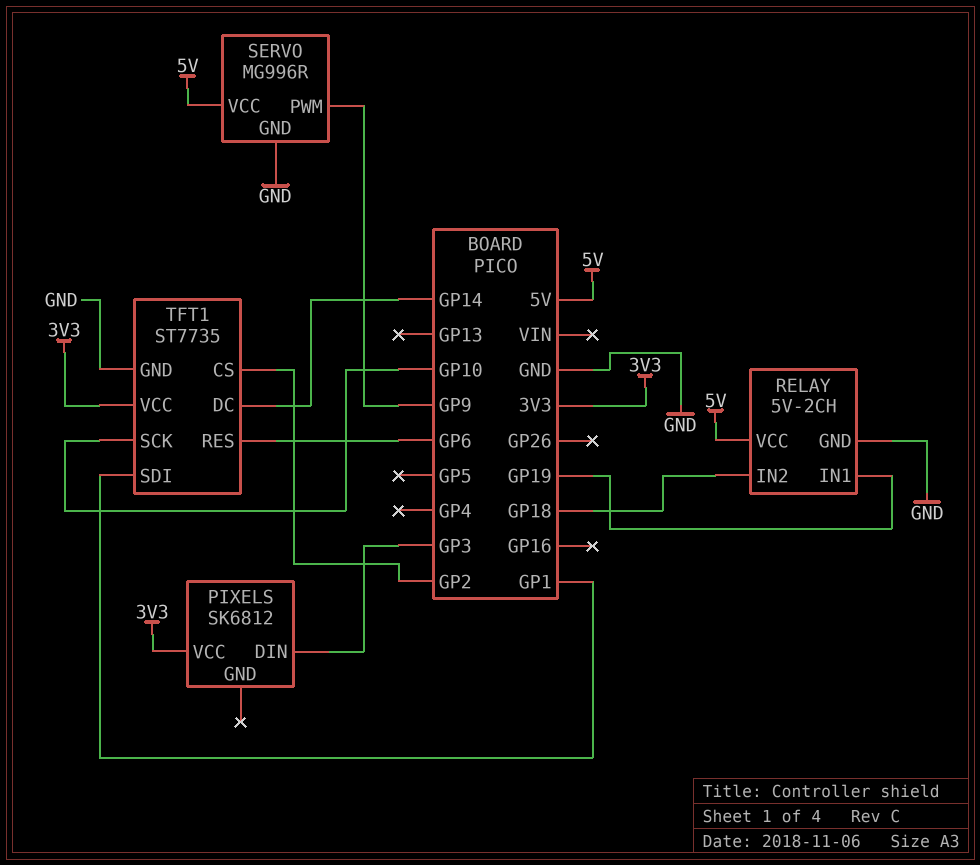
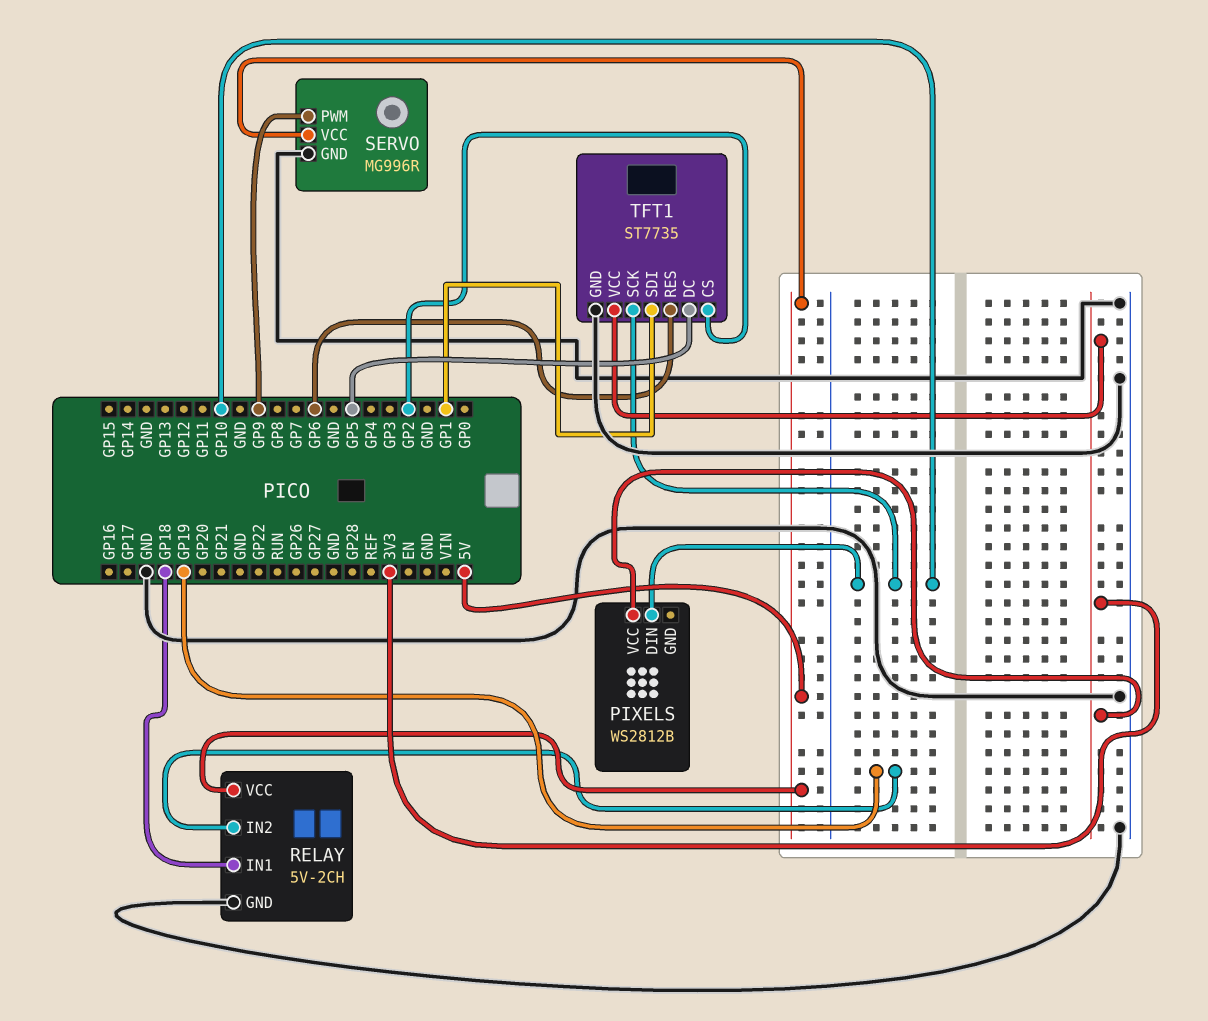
PIXELS: SK6812 -> WS2812B
PIXELS pin DIN: GP3 -> GP10
RELAY pin IN1: GP19 -> GP18
RELAY pin IN2: GP18 -> GP19
TFT1 pin DC: GP14 -> GP5

